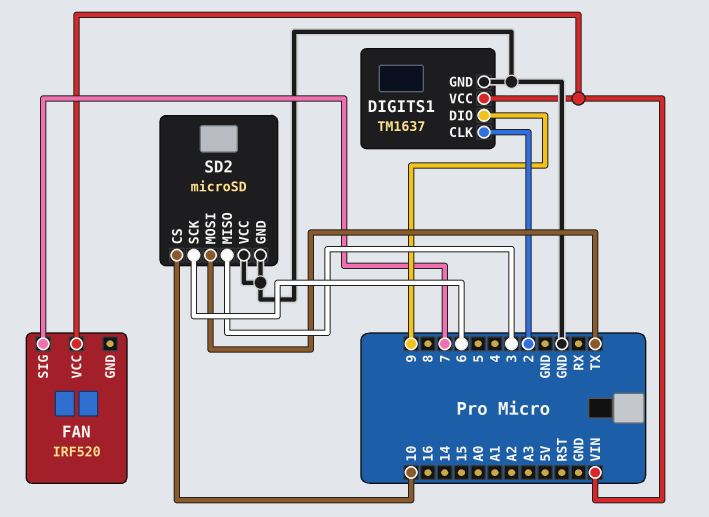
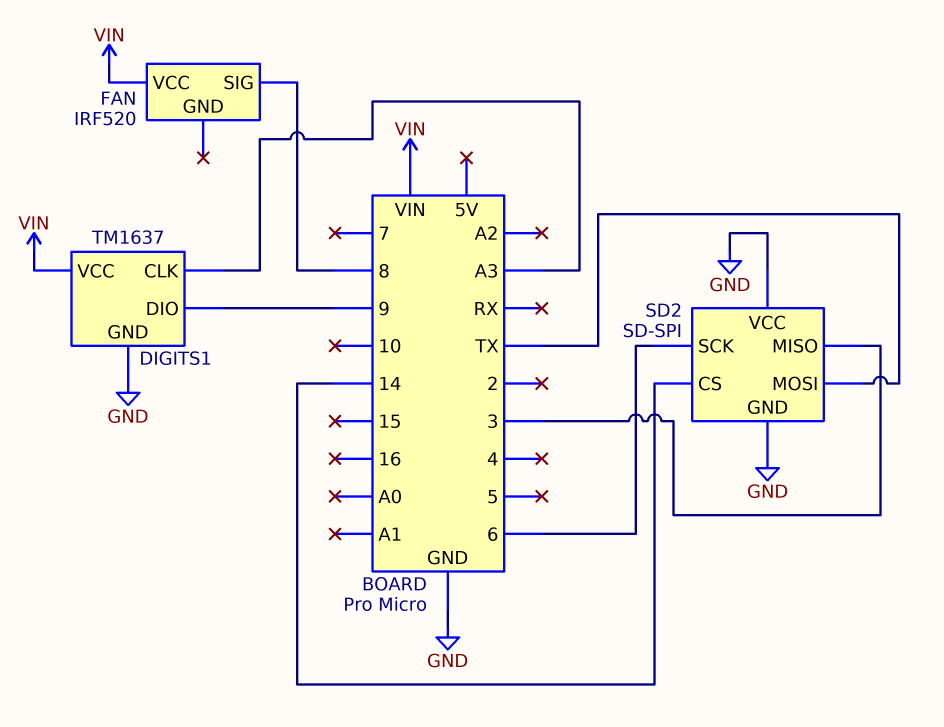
DIGITS1 pin CLK: 2 -> A3
FAN pin SIG: 7 -> 8
SD2: microSD -> SD-SPI
SD2 pin CS: 10 -> 14

